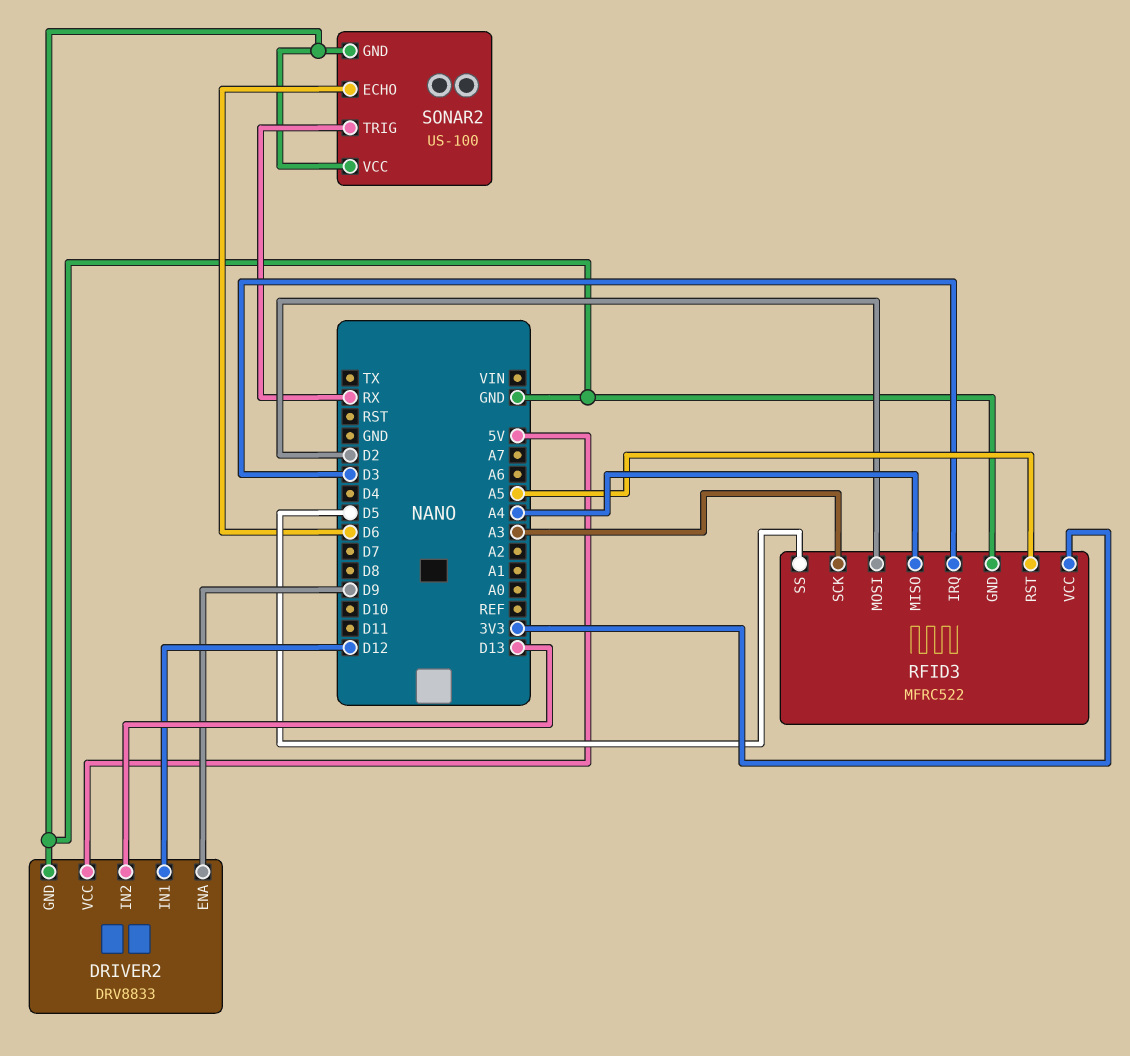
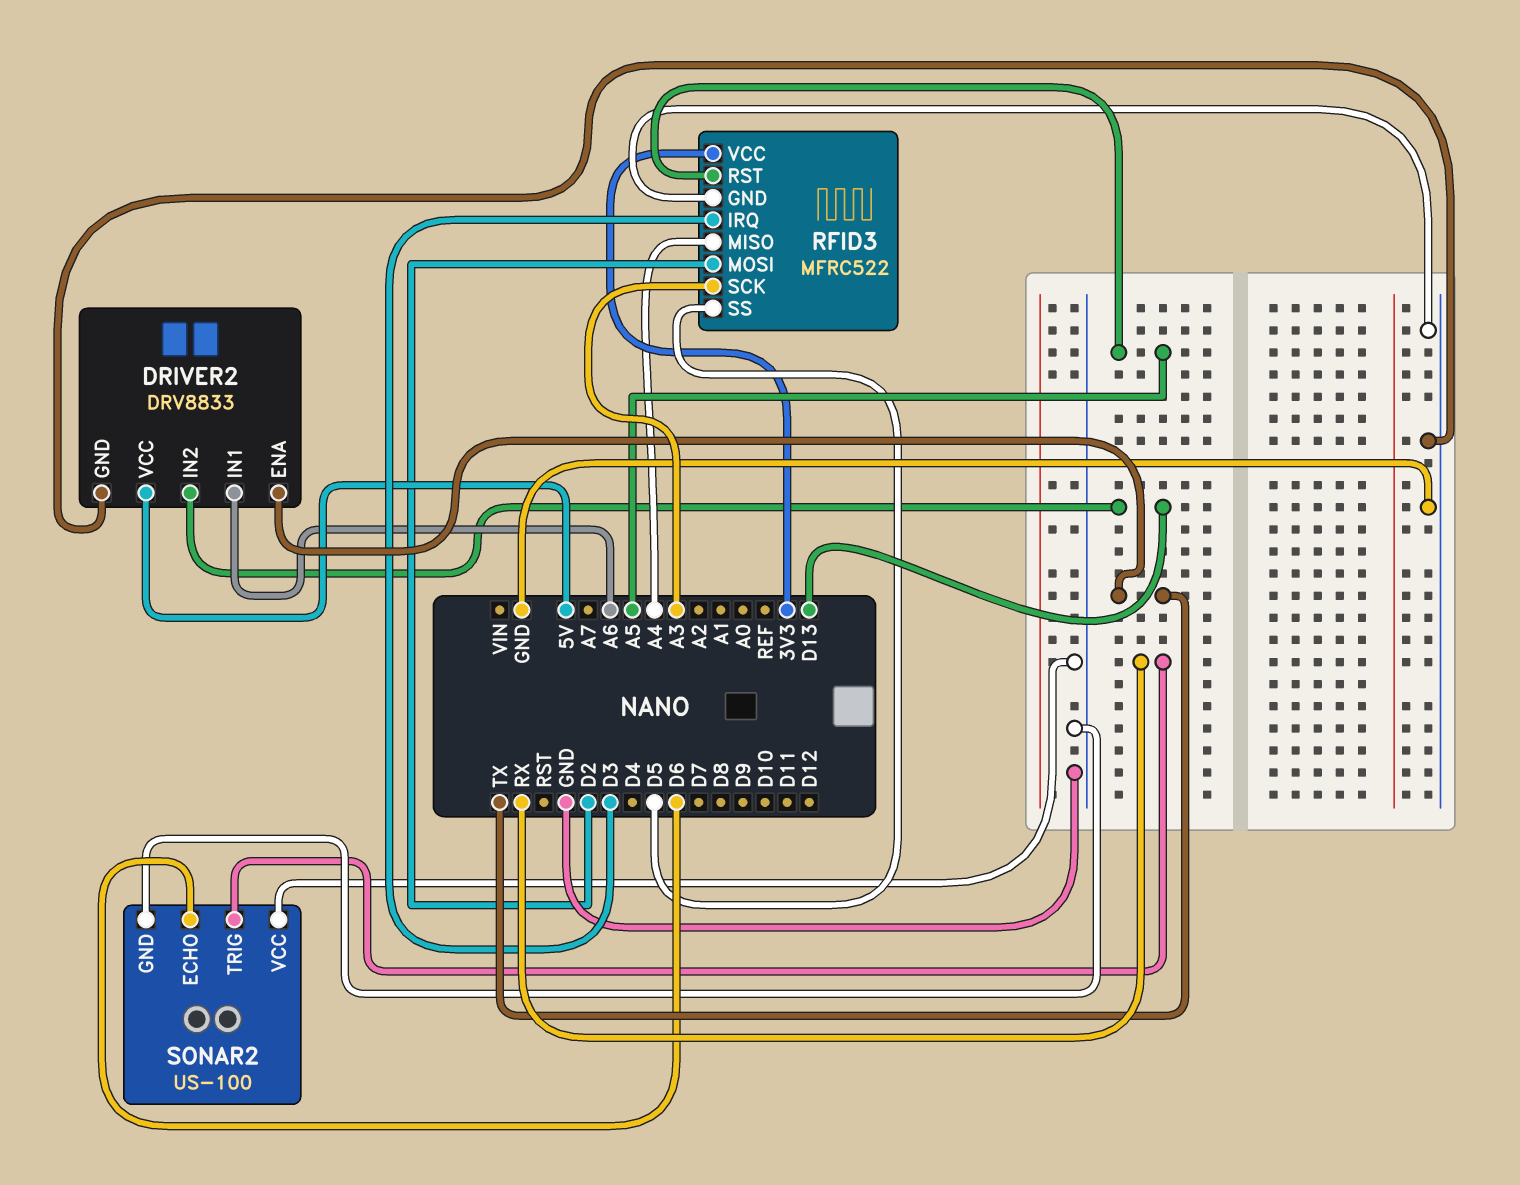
DRIVER2 pin ENA: D9 -> TX
DRIVER2 pin IN1: D12 -> A6

